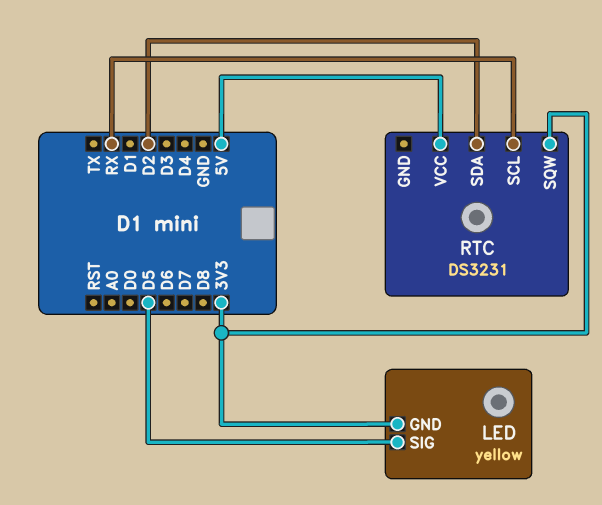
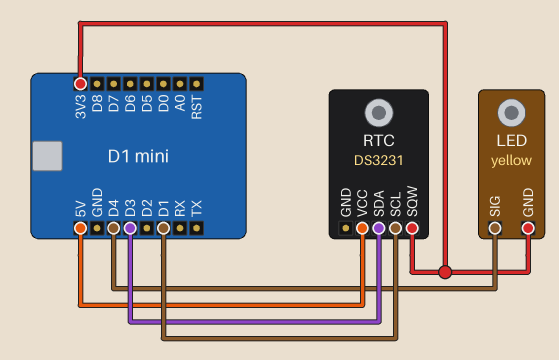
LED pin SIG: D5 -> D4
RTC pin SCL: RX -> D1
RTC pin SDA: D2 -> D3

